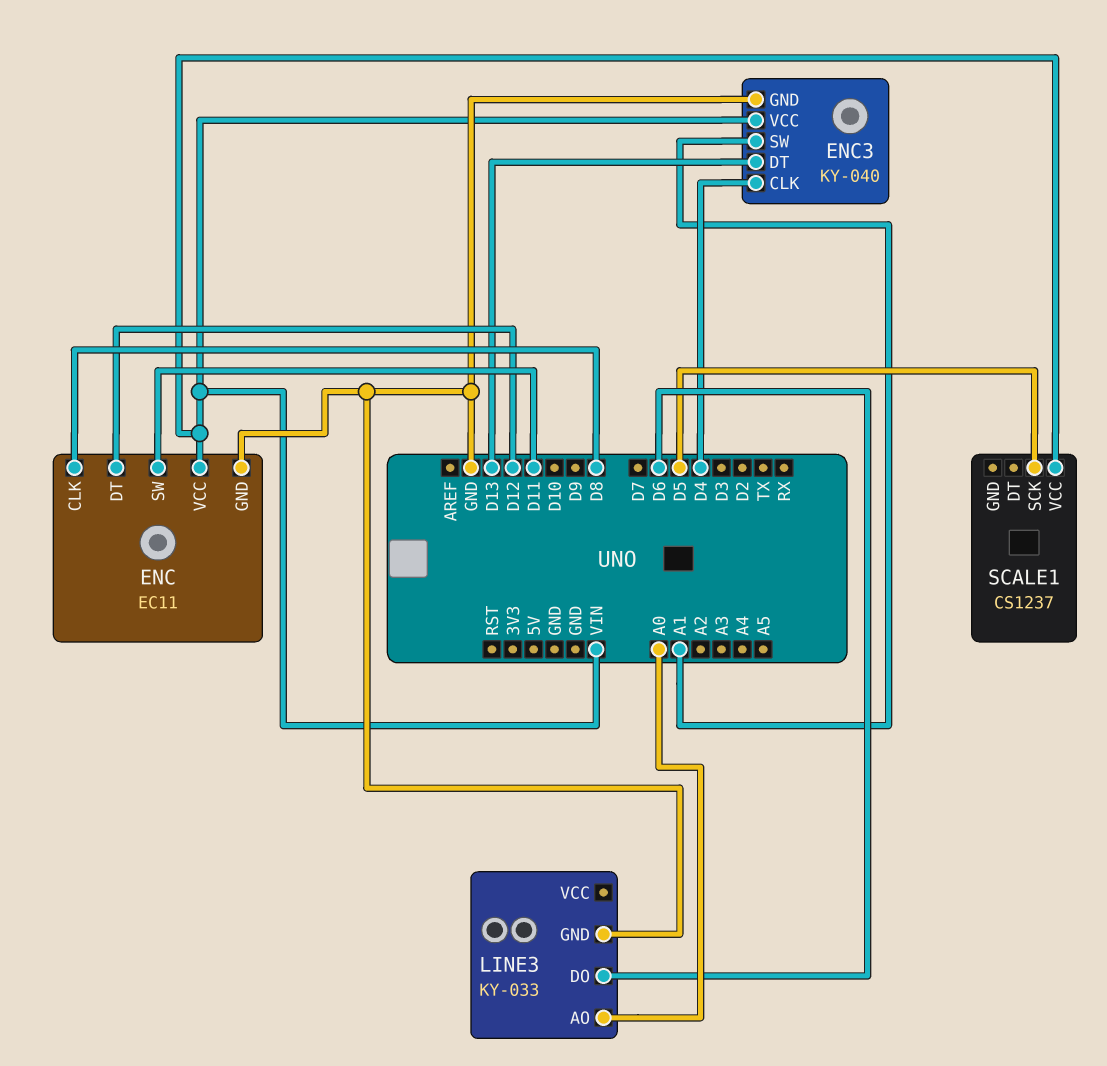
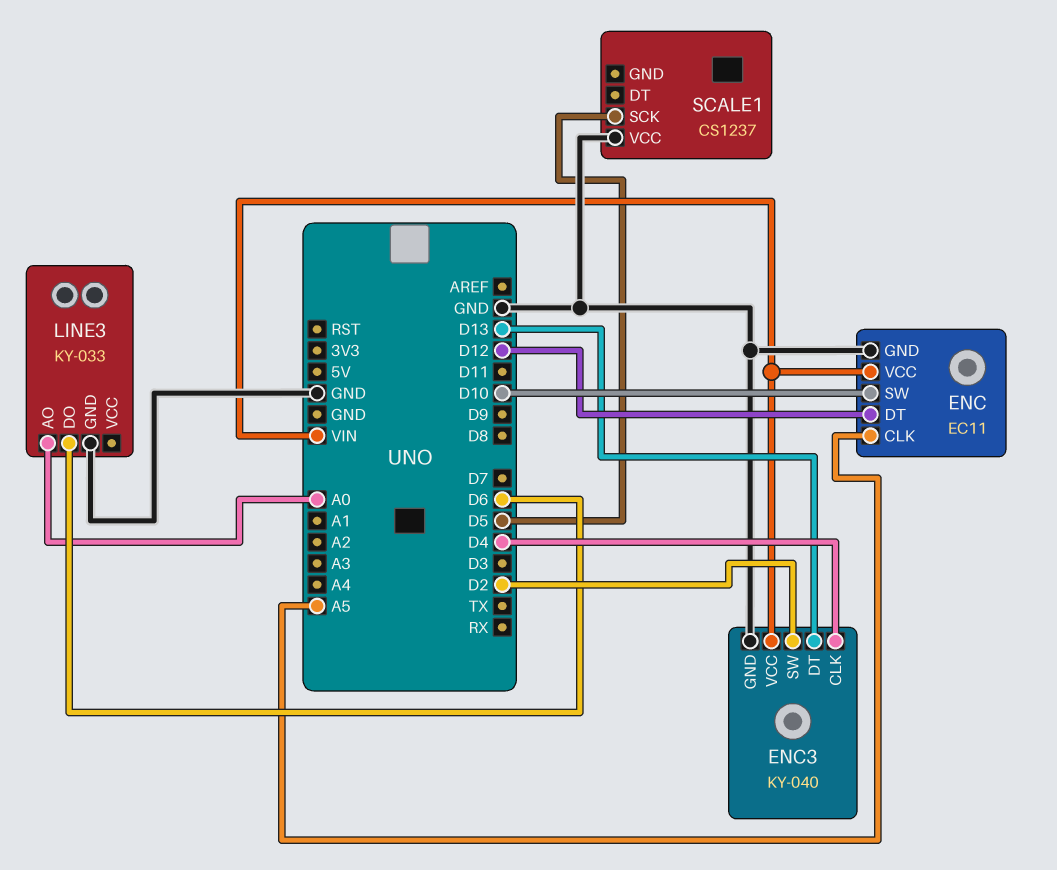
ENC pin CLK: D8 -> A5
ENC pin SW: D11 -> D10
ENC3 pin SW: A1 -> D2
SCALE1 pin VCC: VIN -> GND

